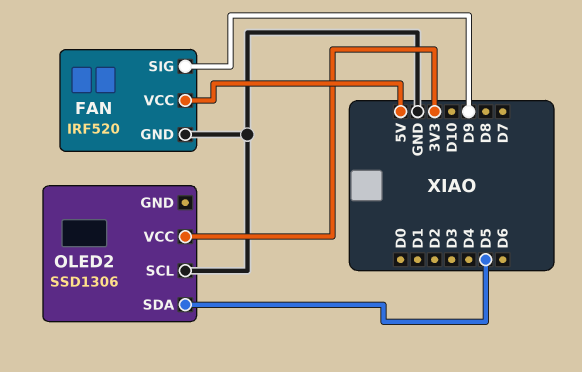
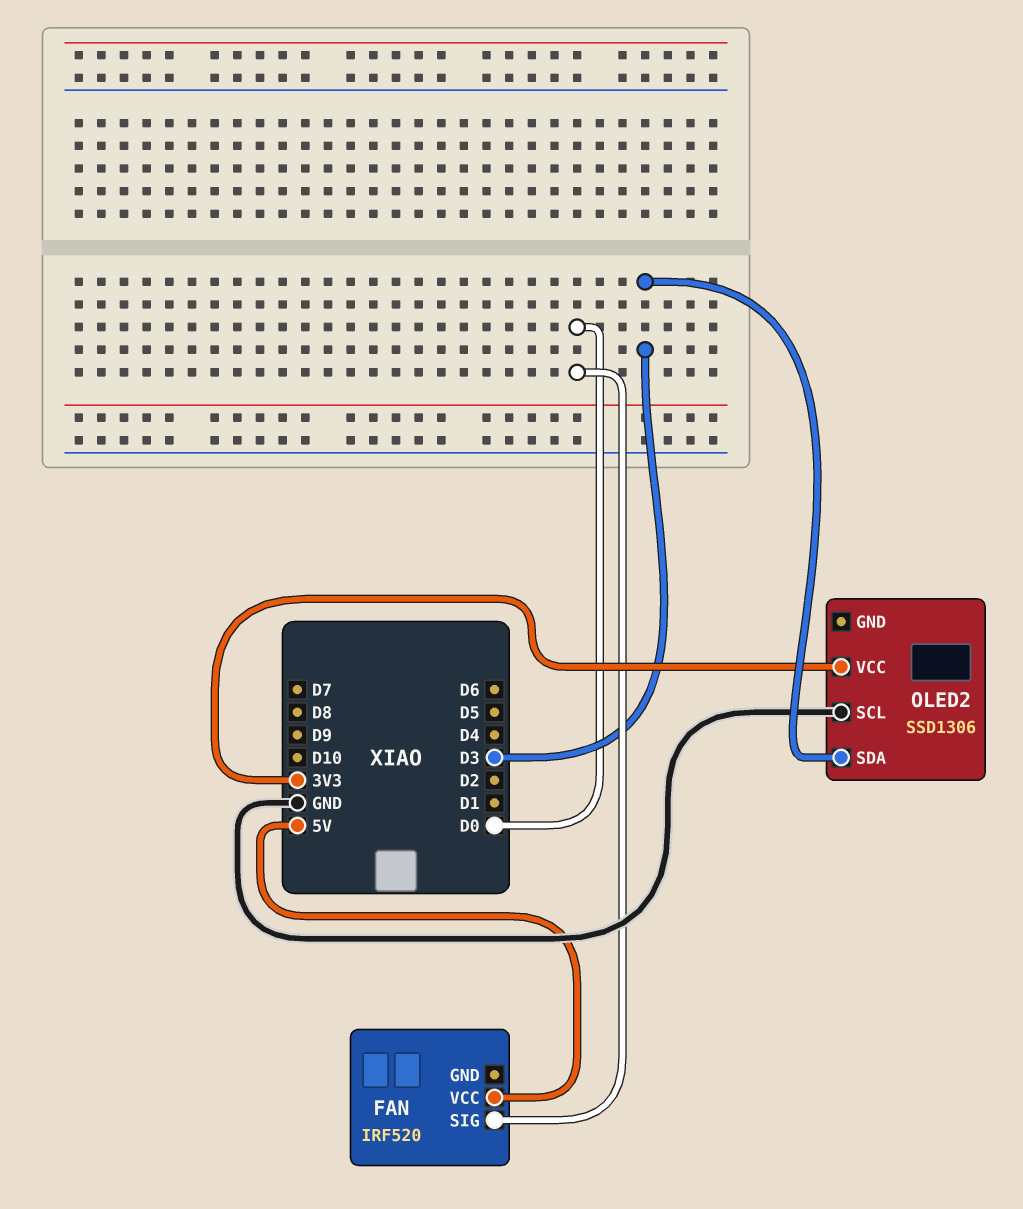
FAN pin GND: GND -> none
FAN pin SIG: D9 -> D0
OLED2 pin SDA: D5 -> D3

